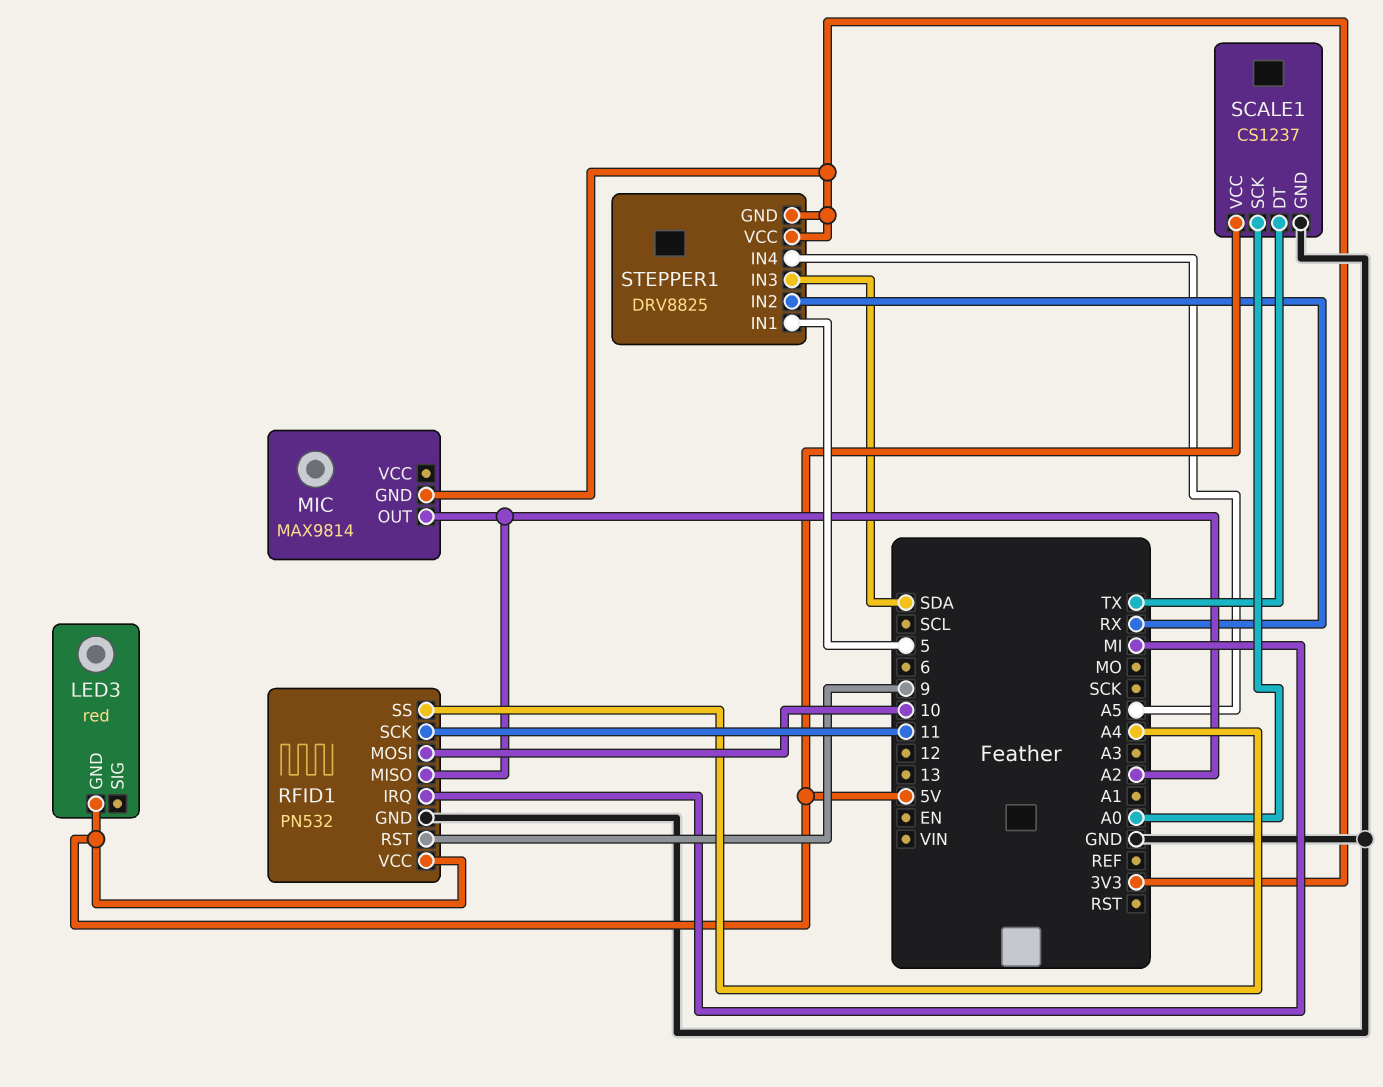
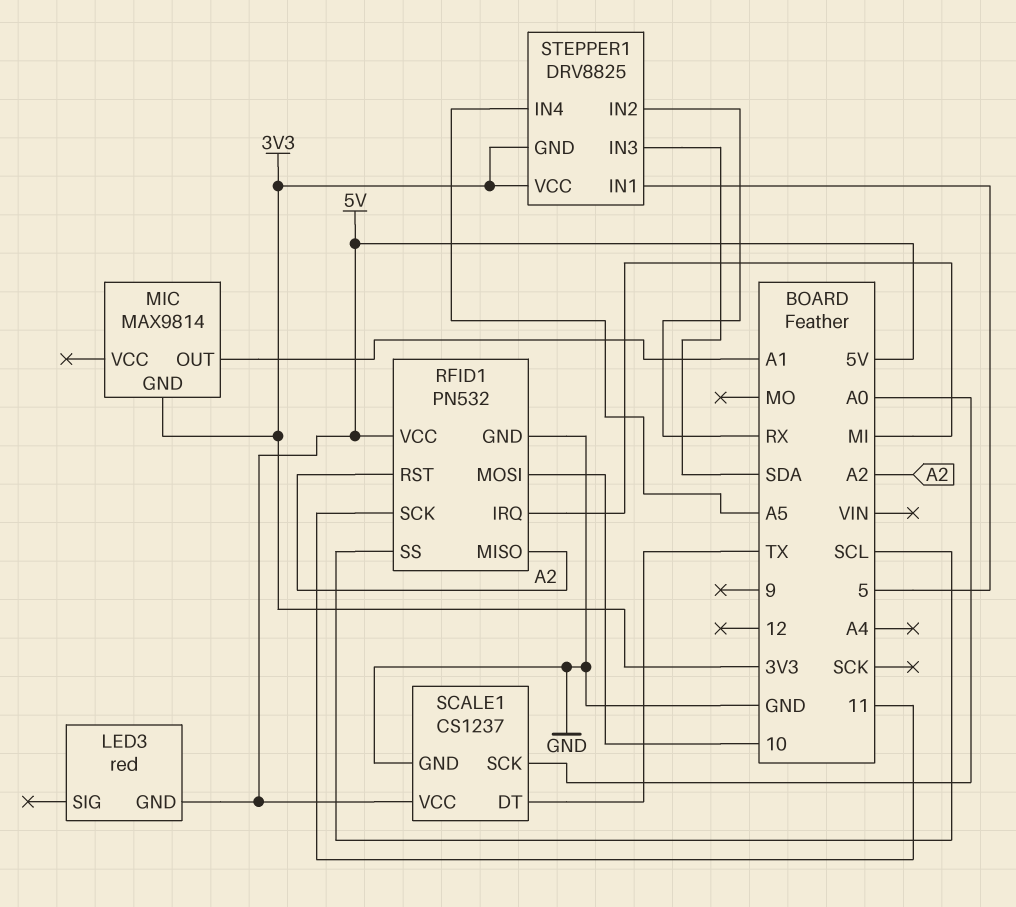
MIC pin OUT: A2 -> A1
RFID1 pin RST: 9 -> A2
RFID1 pin SS: A4 -> SCL

